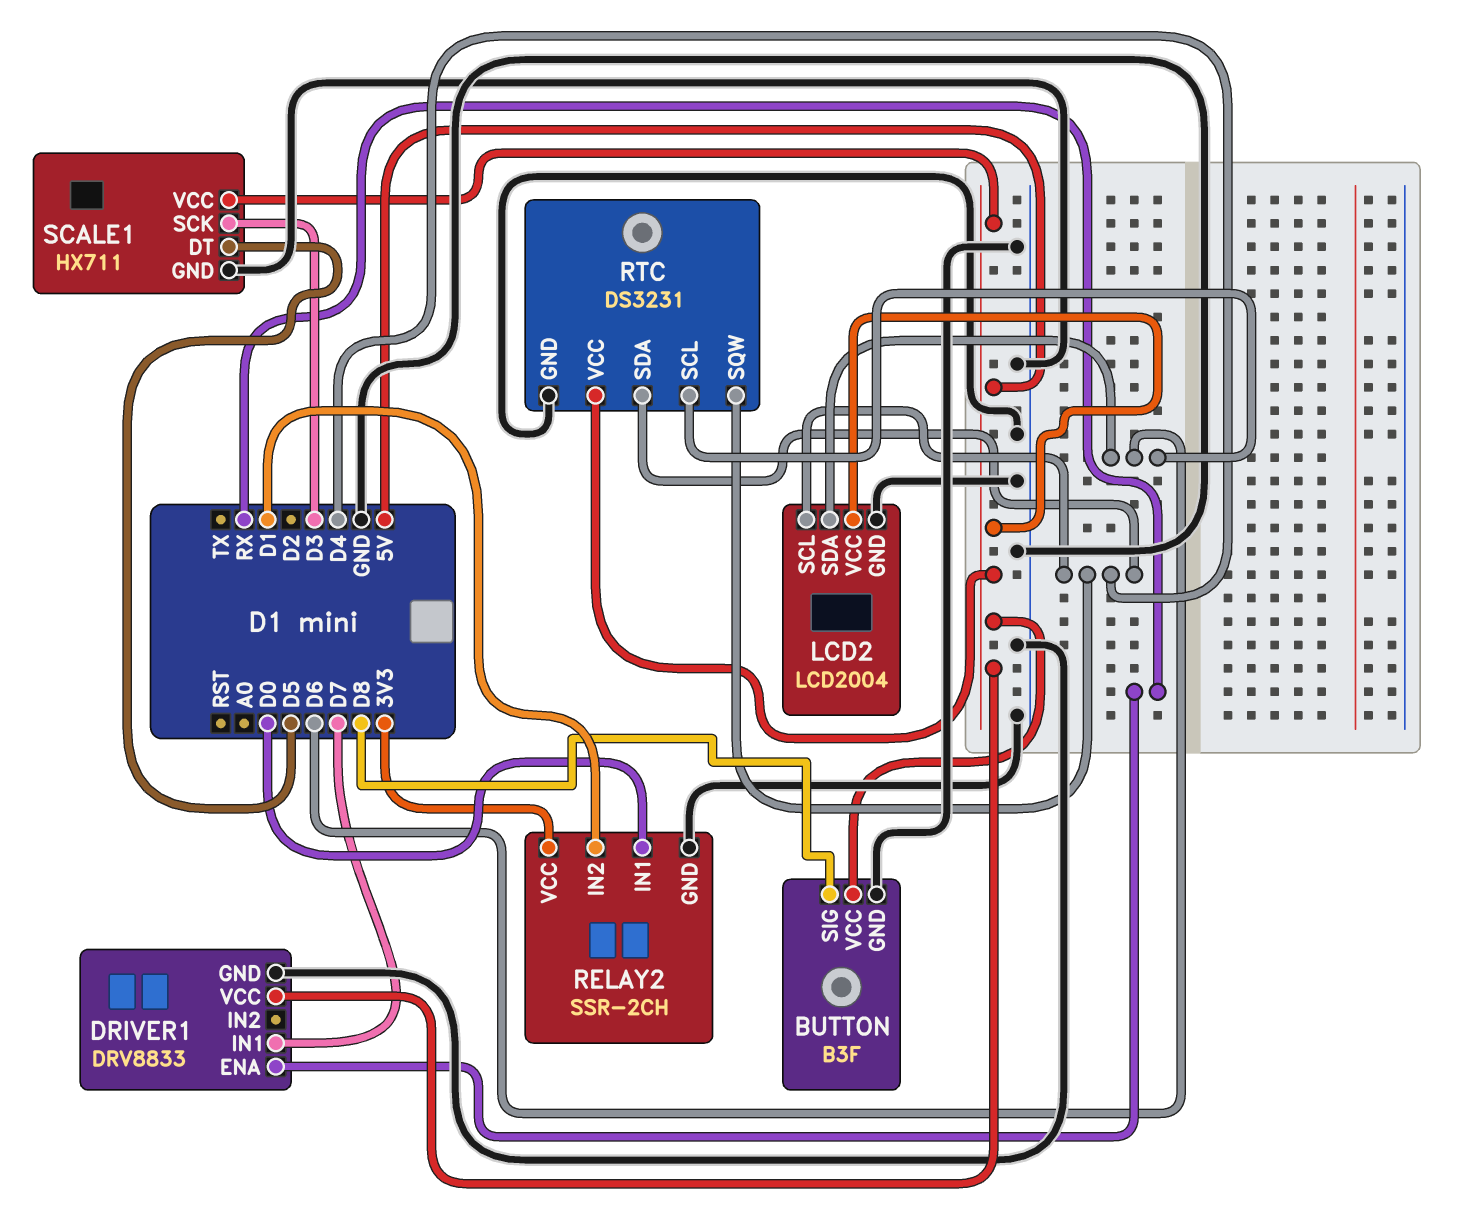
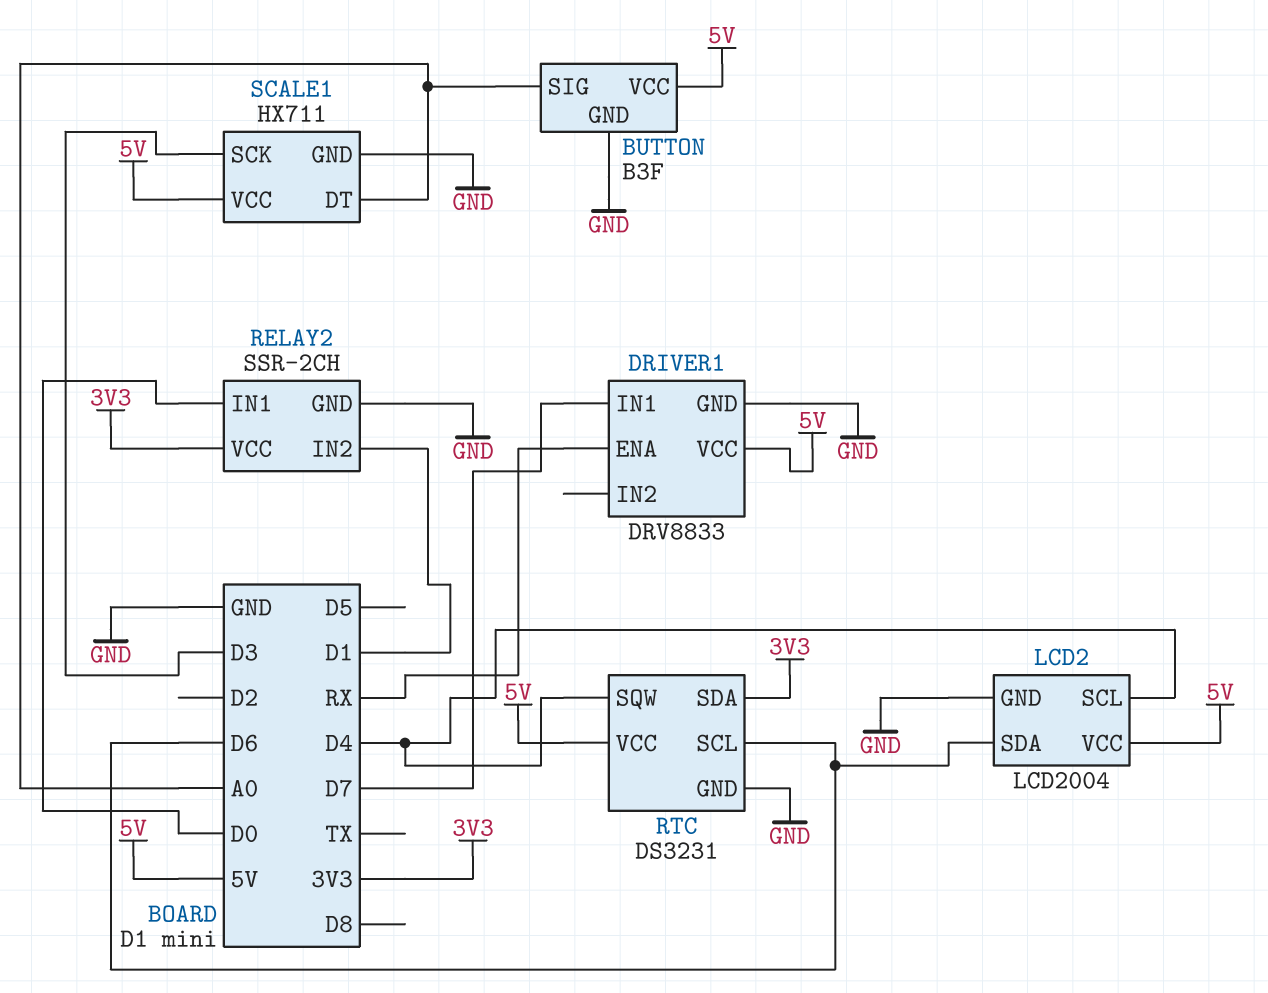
BUTTON pin SIG: D8 -> A0
RTC pin SDA: D4 -> 3V3
SCALE1 pin DT: D5 -> A0

